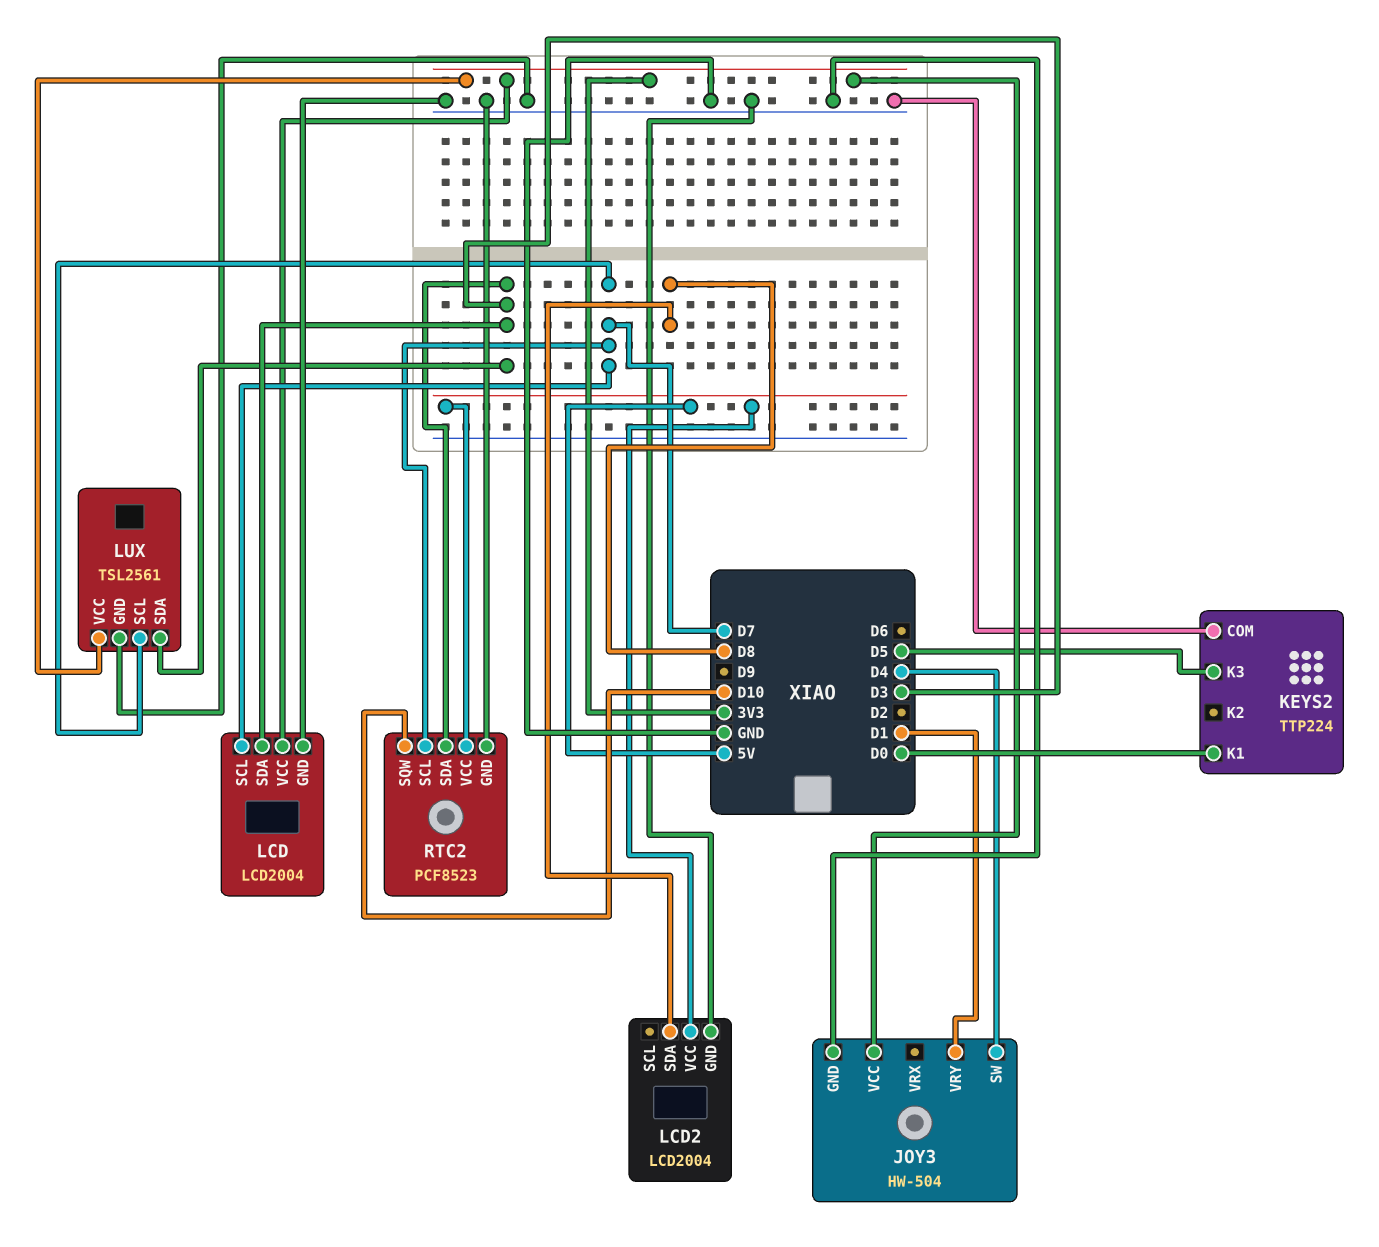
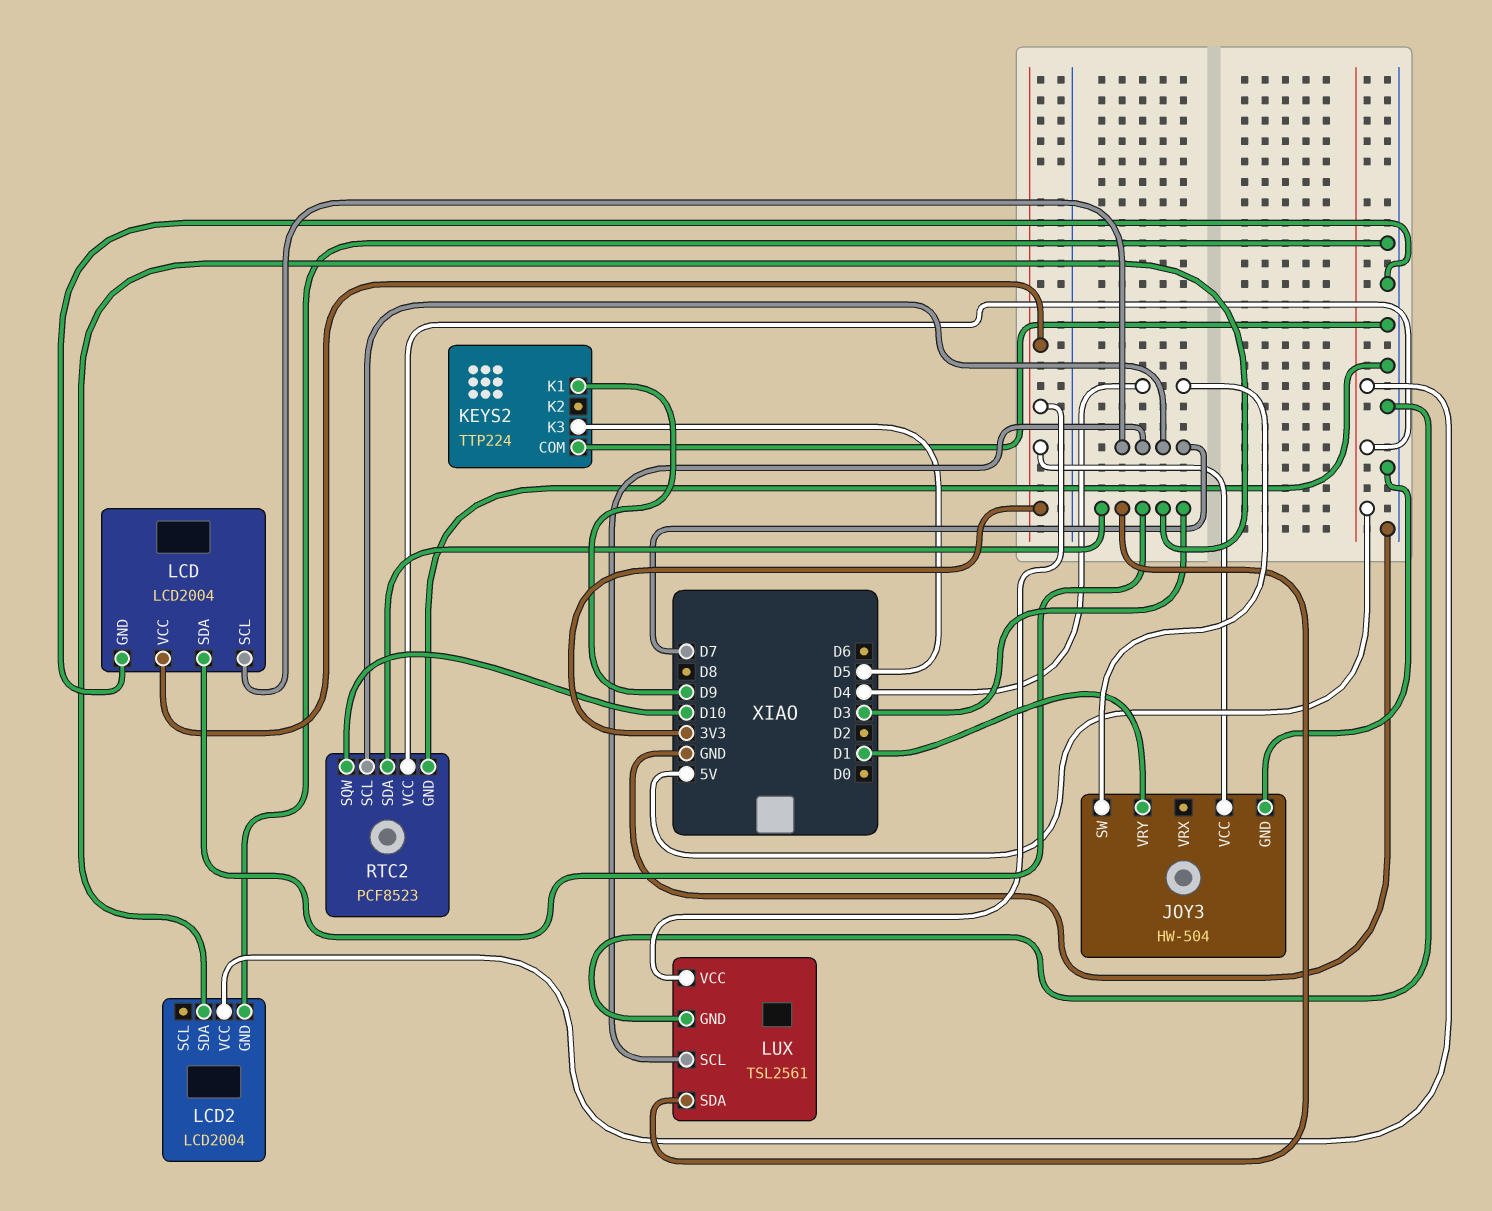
KEYS2 pin K1: D0 -> D9
LCD2 pin SDA: D8 -> D3

